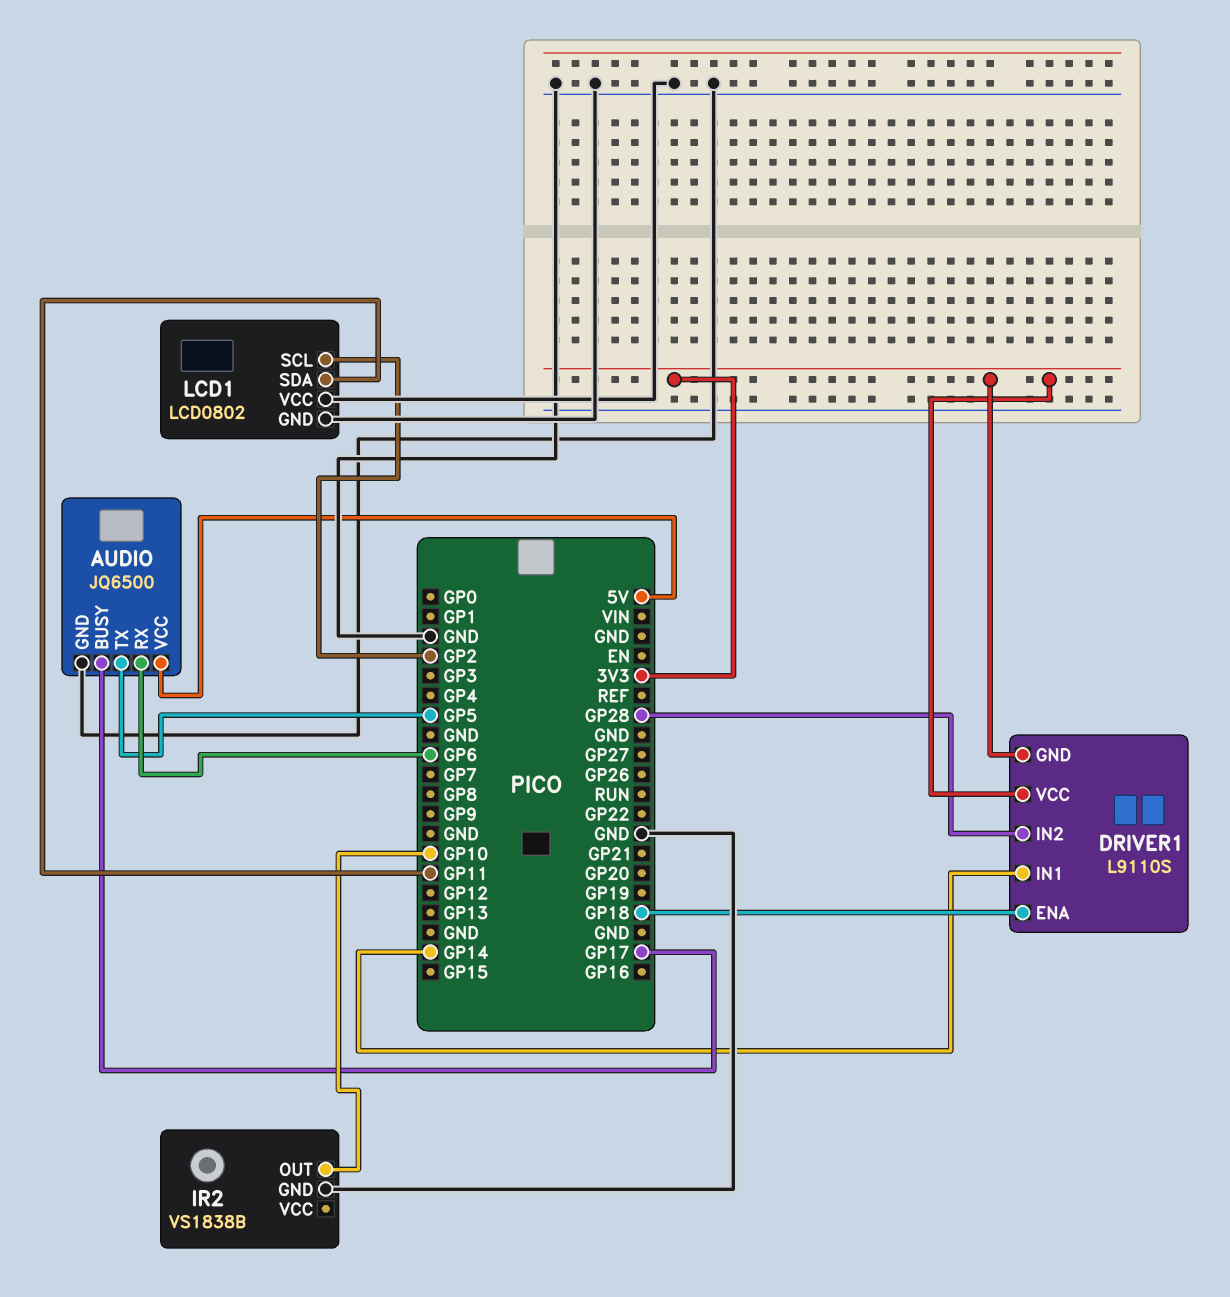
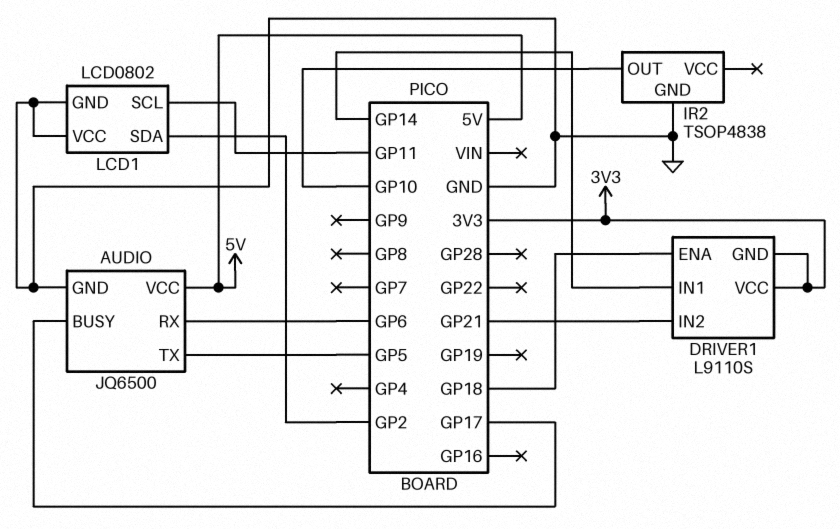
DRIVER1 pin IN2: GP28 -> GP21
IR2: VS1838B -> TSOP4838
LCD1 pin SCL: GP2 -> GP11
LCD1 pin SDA: GP11 -> GP2

